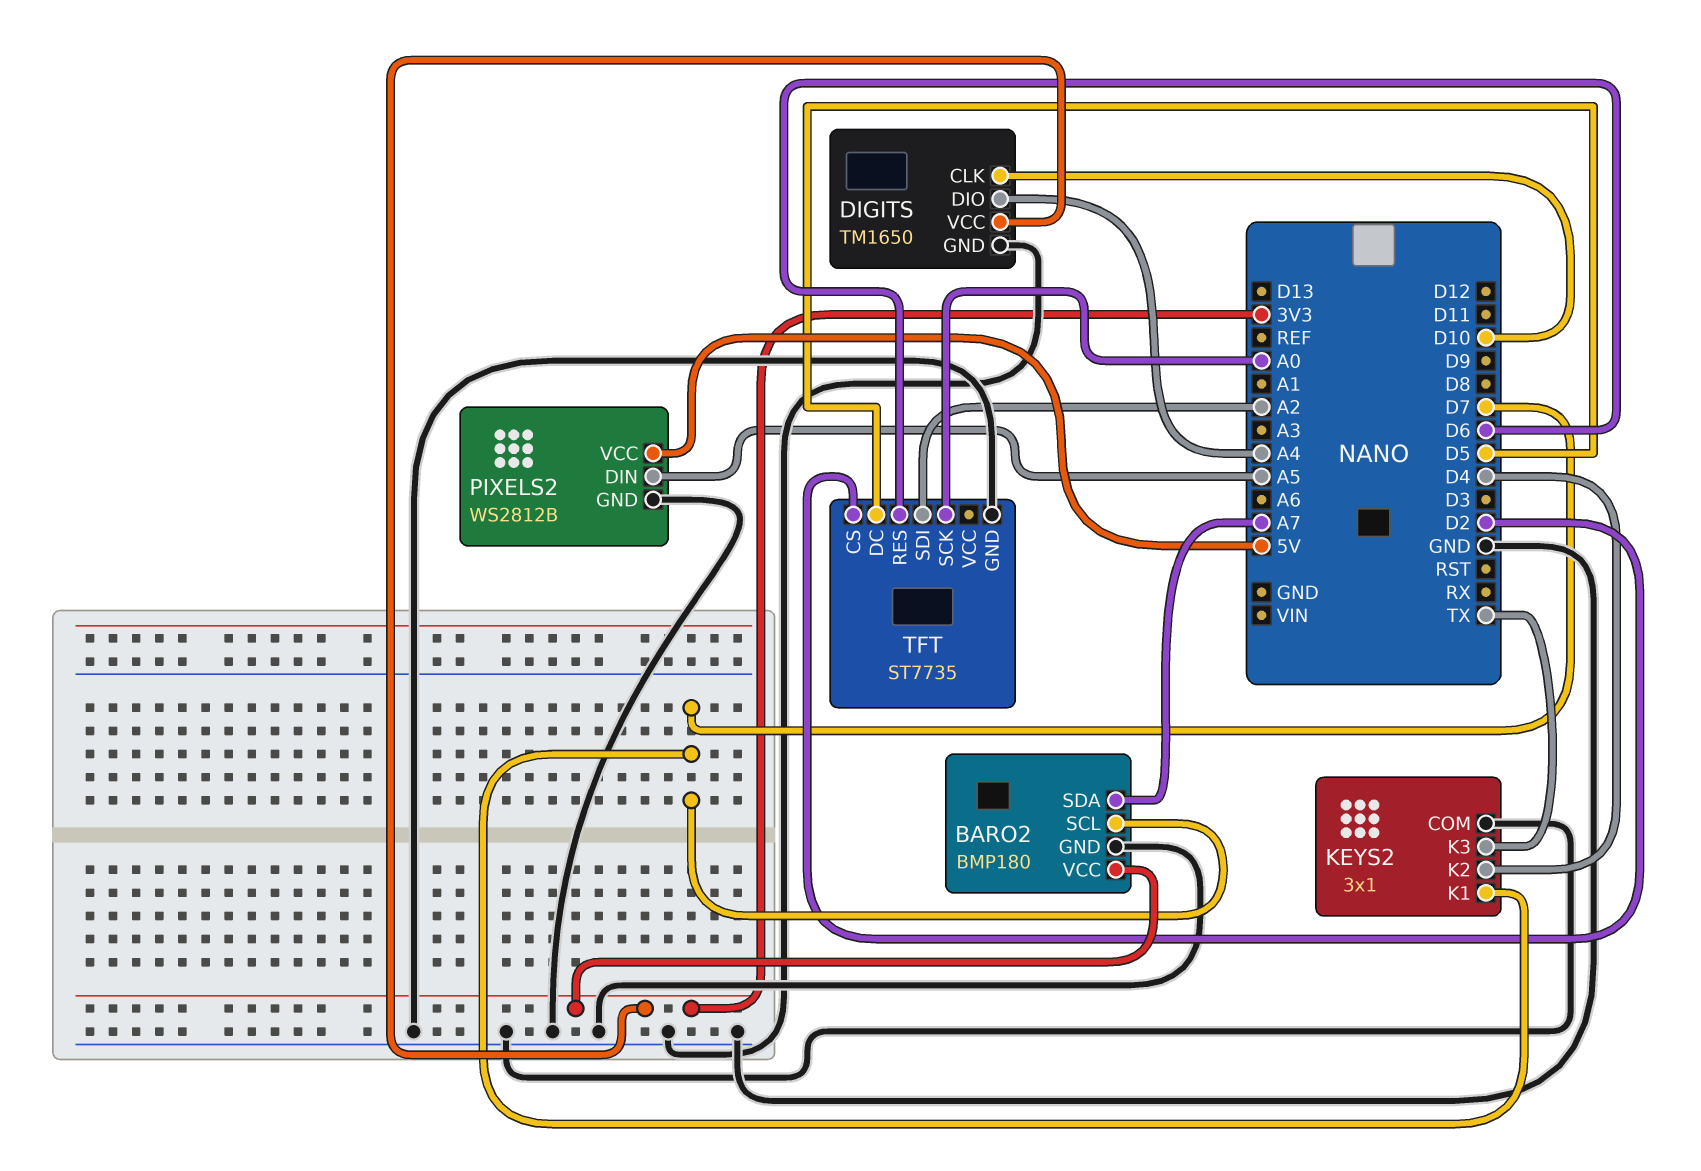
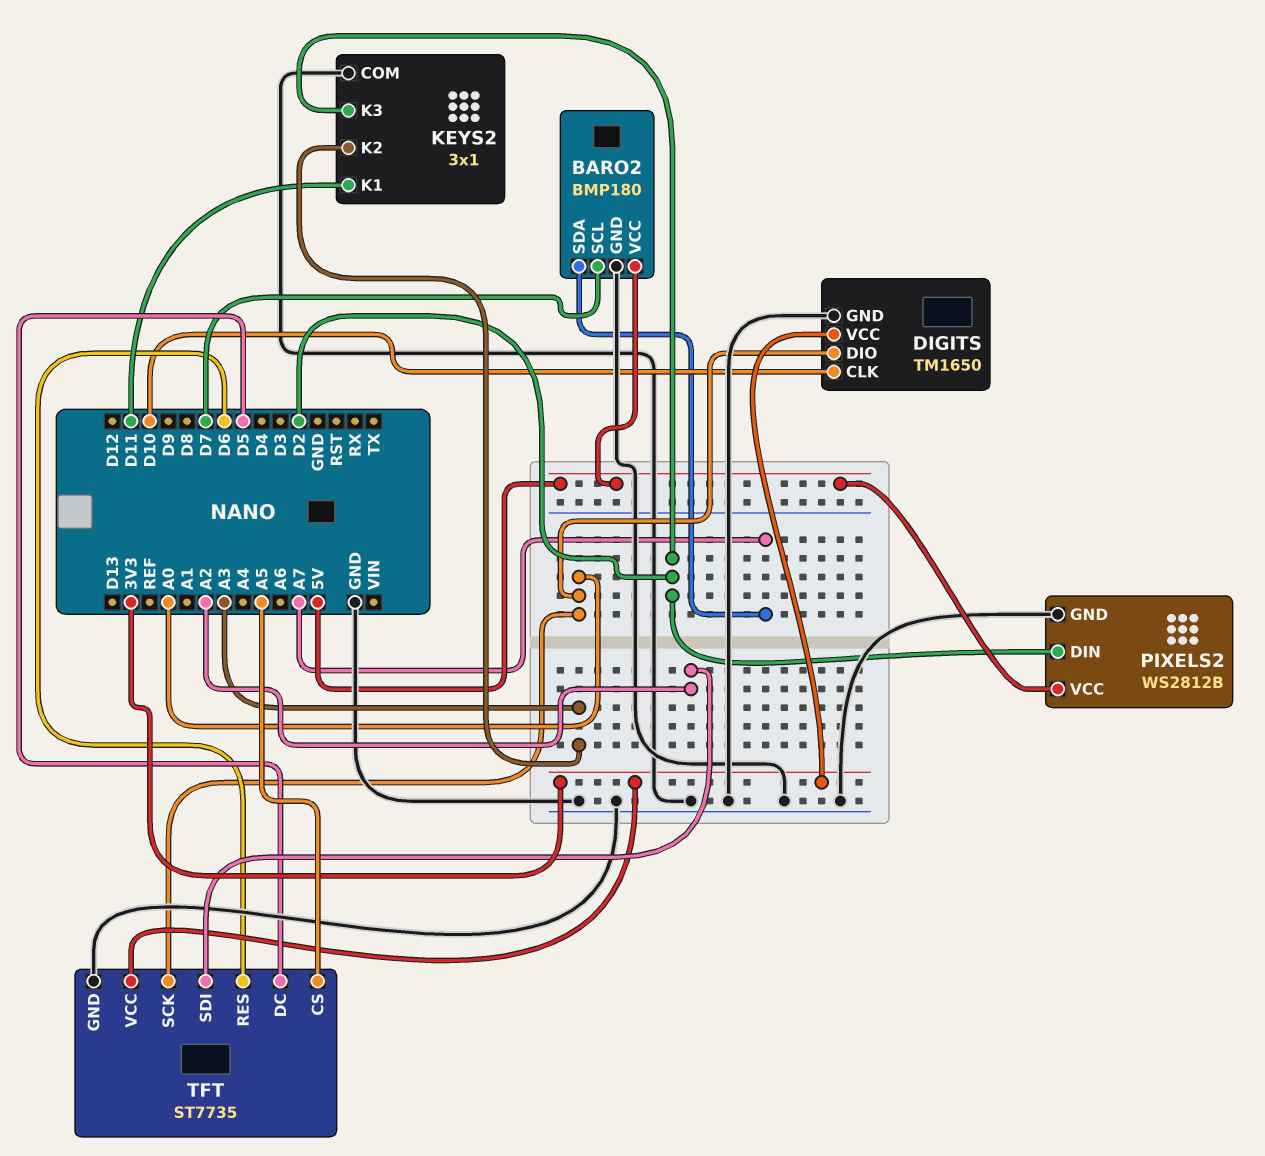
BARO2 pin VCC: 3V3 -> 5V
DIGITS pin DIO: A4 -> A0
KEYS2 pin K1: D7 -> D11
KEYS2 pin K2: D4 -> A3
KEYS2 pin K3: TX -> D2
PIXELS2 pin DIN: A5 -> D2
TFT pin CS: D2 -> A5
TFT pin VCC: none -> 3V3

